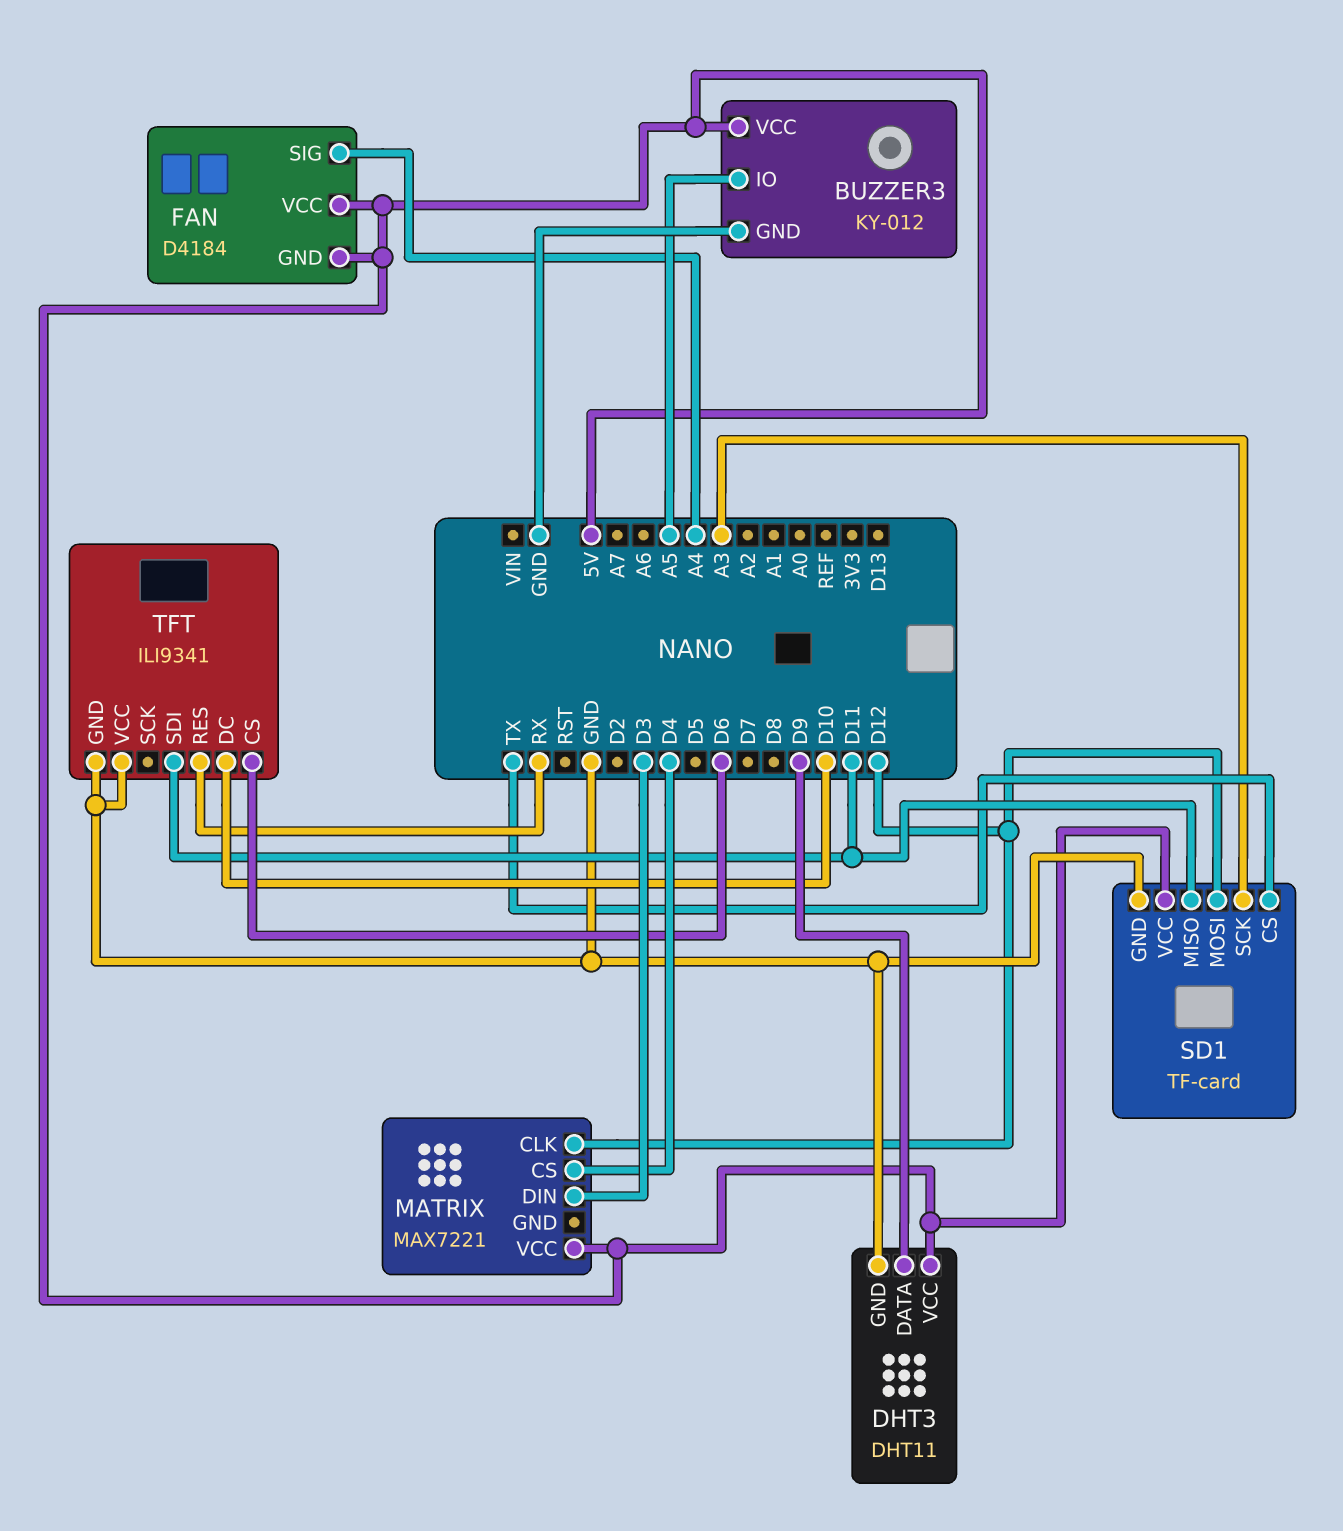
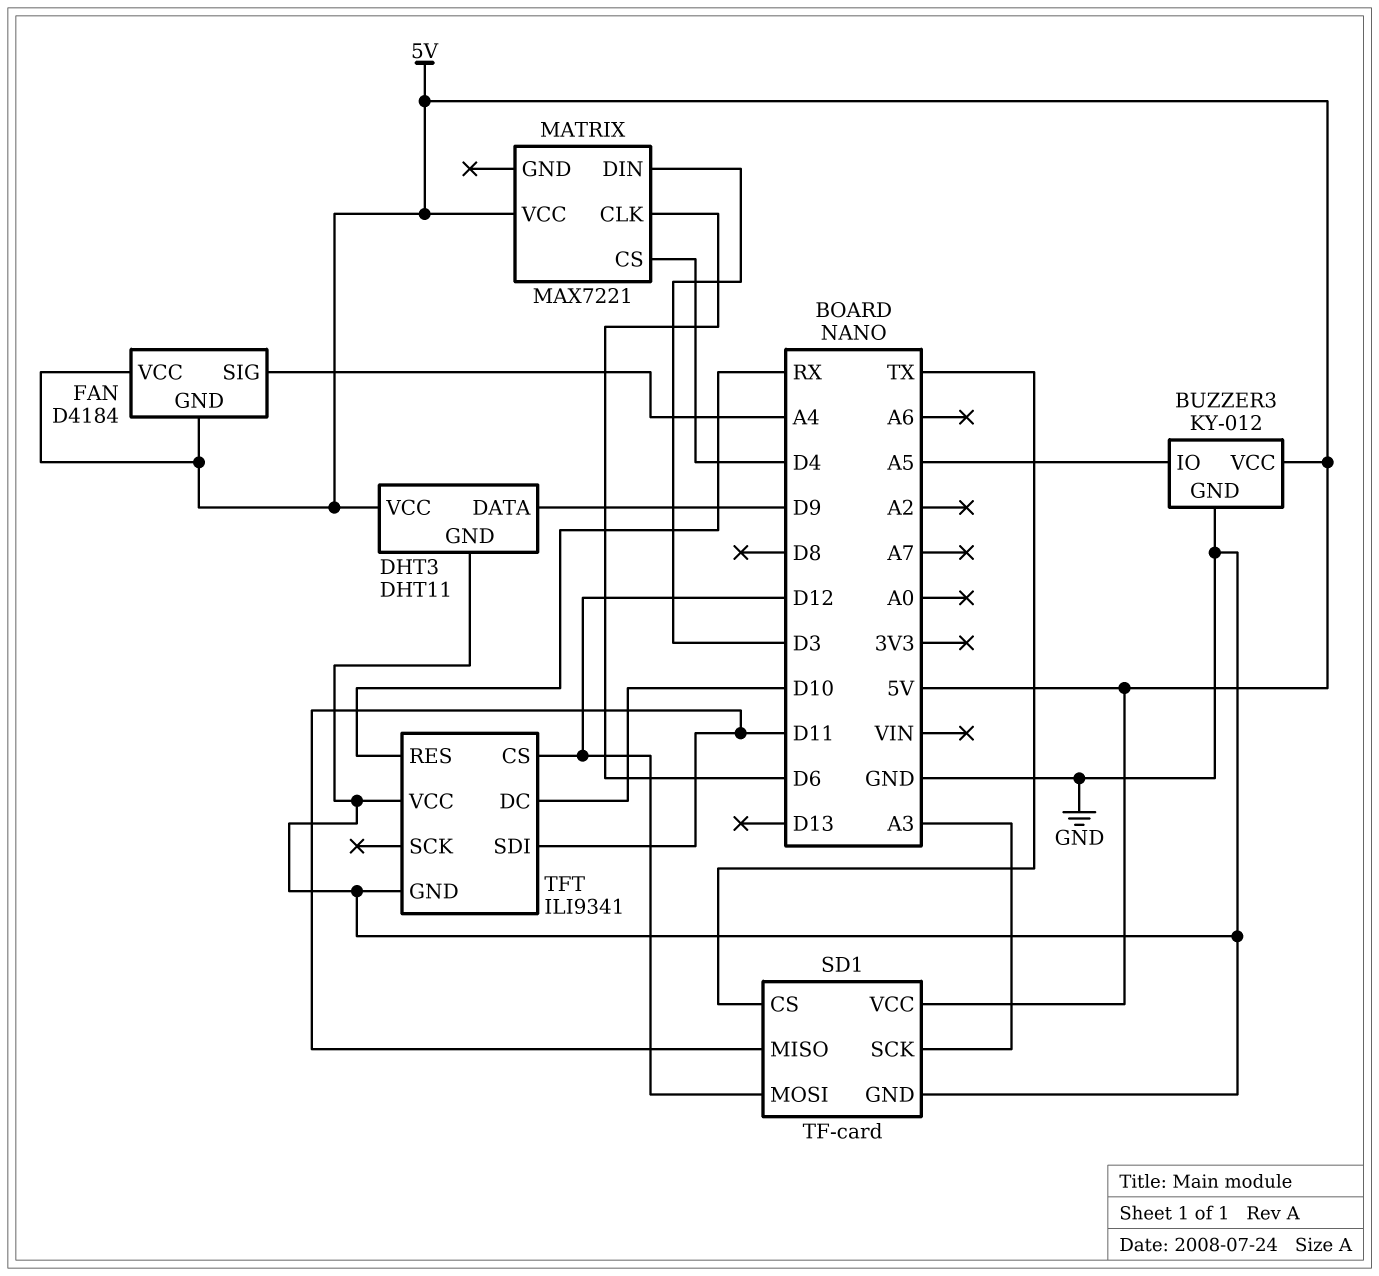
MATRIX pin CLK: D12 -> D6
TFT pin CS: D6 -> D12

